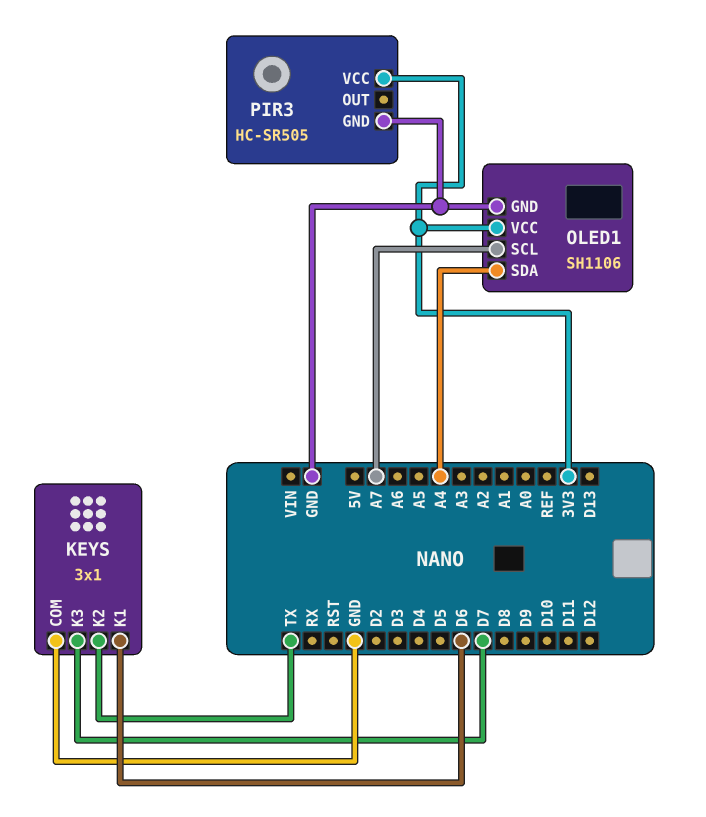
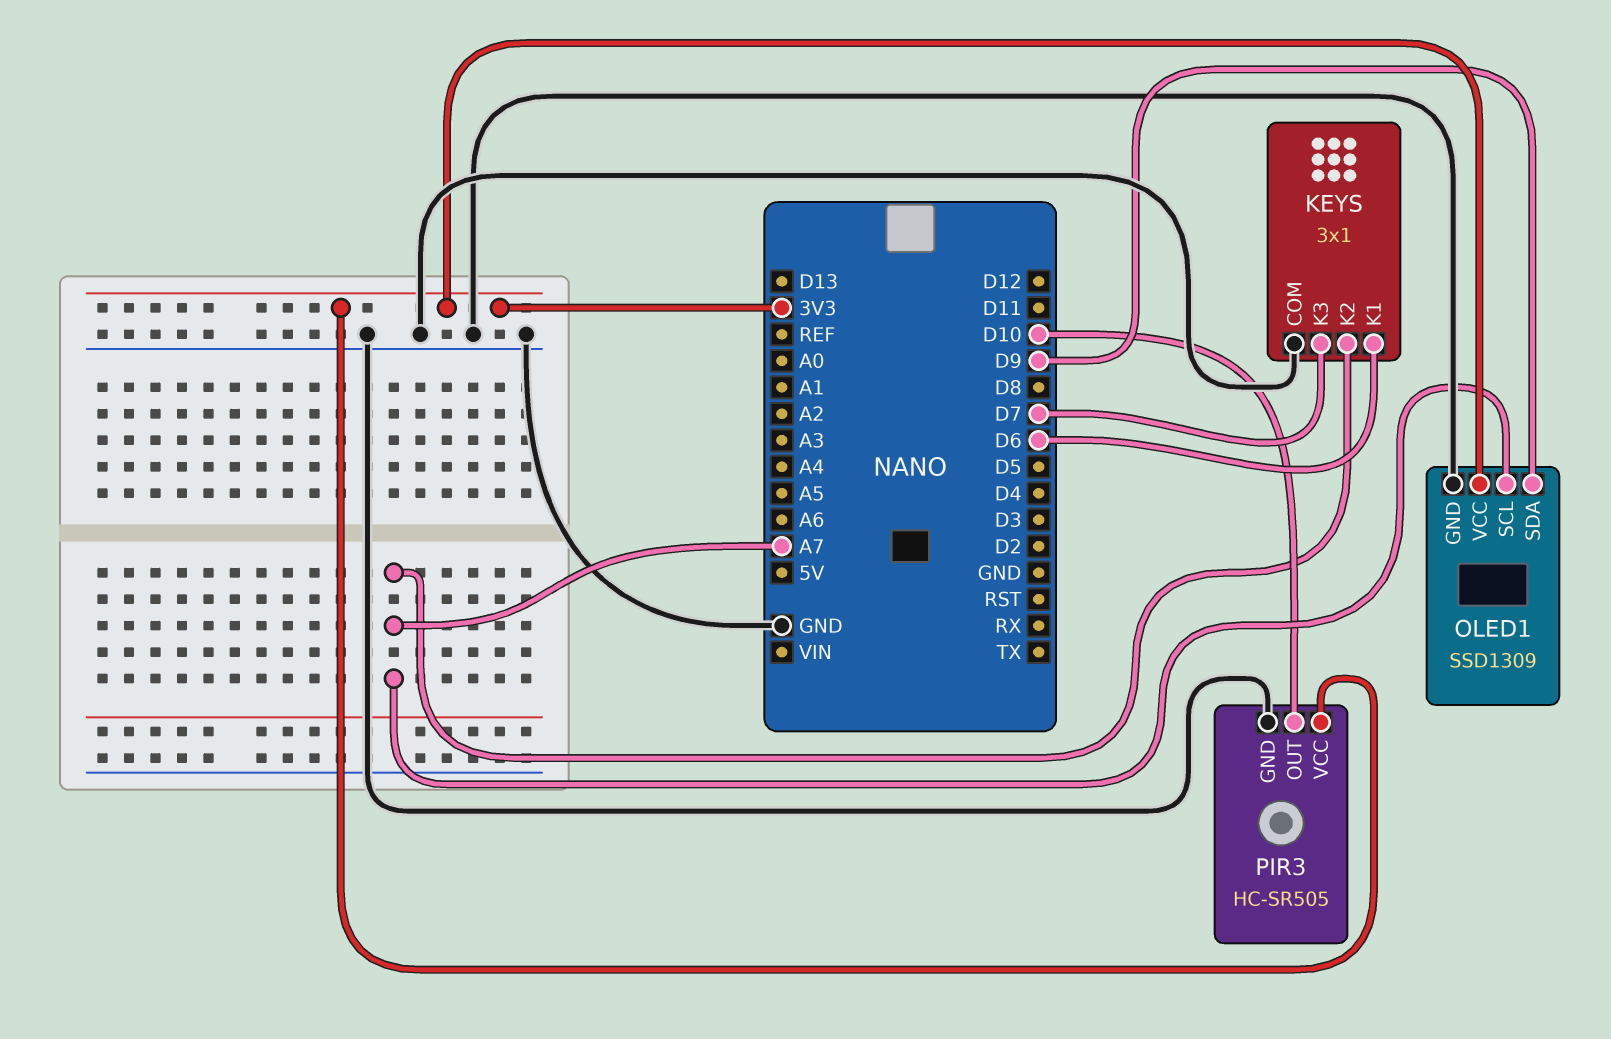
KEYS pin K2: TX -> A7
OLED1: SH1106 -> SSD1309
OLED1 pin SDA: A4 -> D9
PIR3 pin OUT: none -> D10

